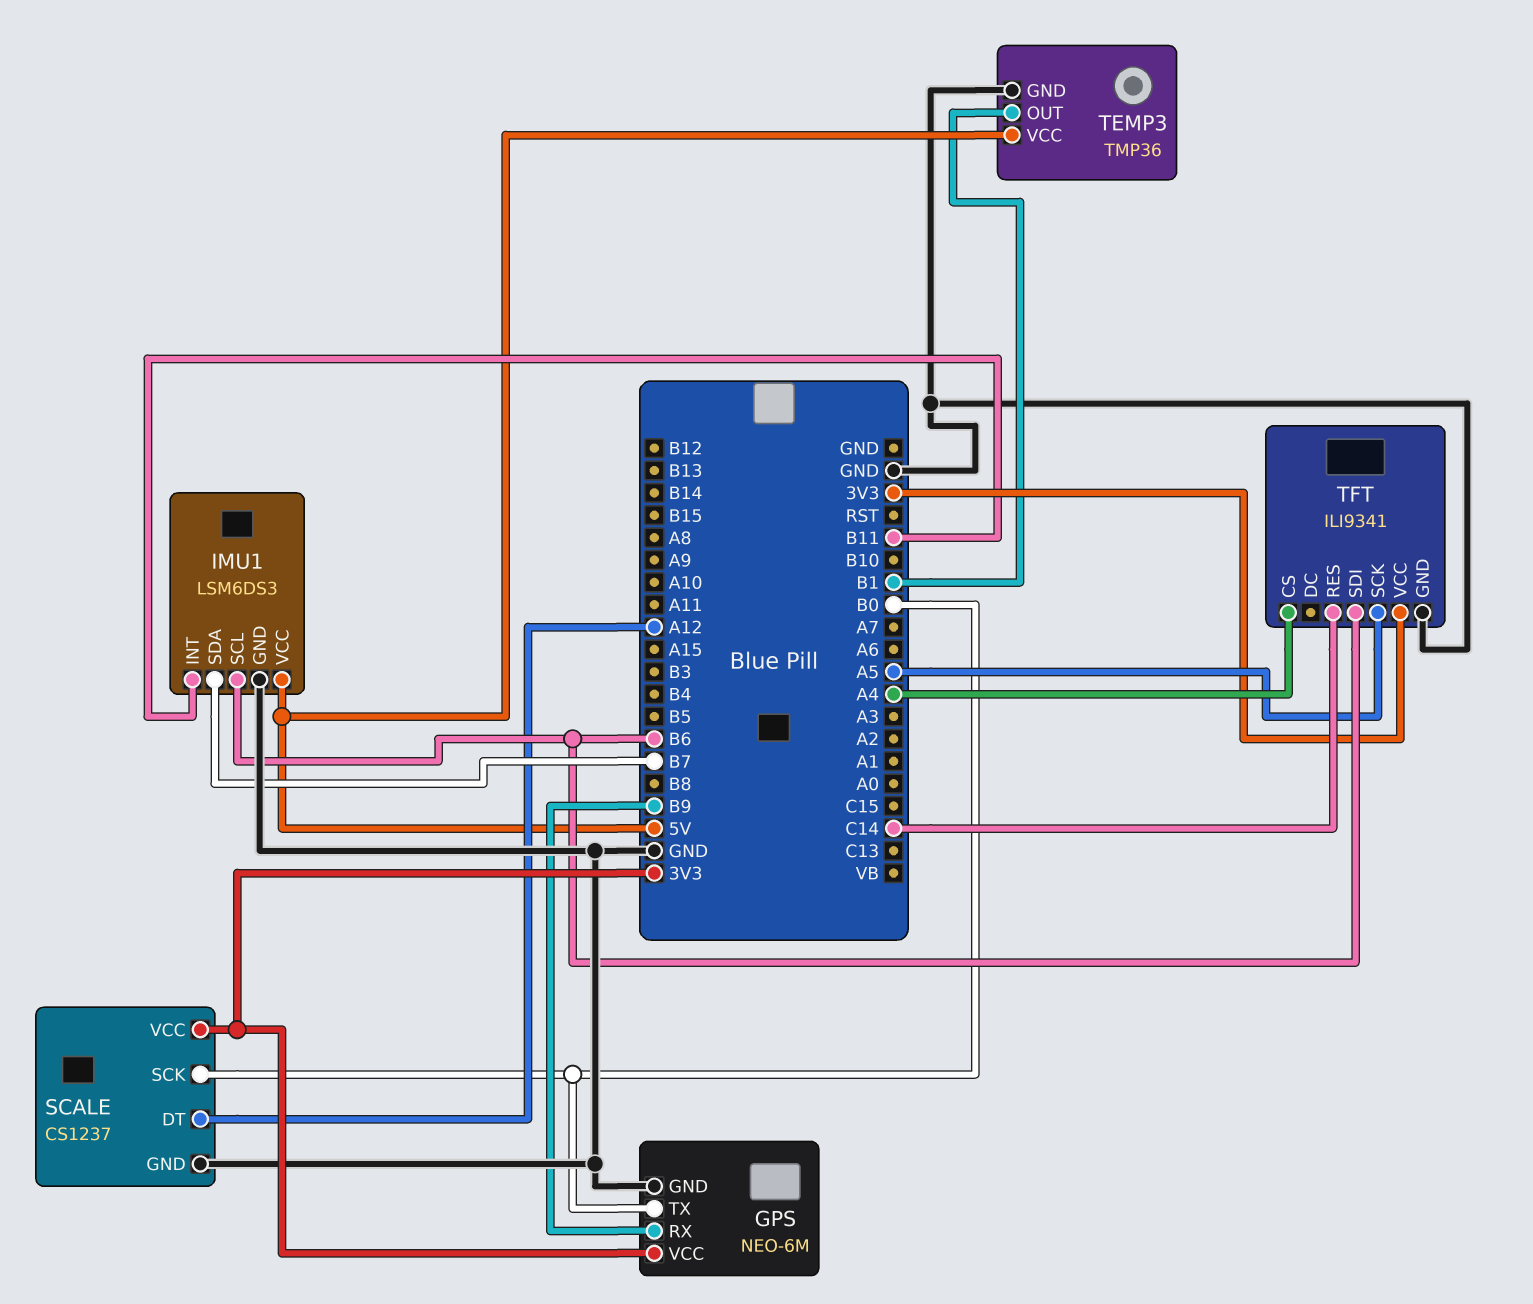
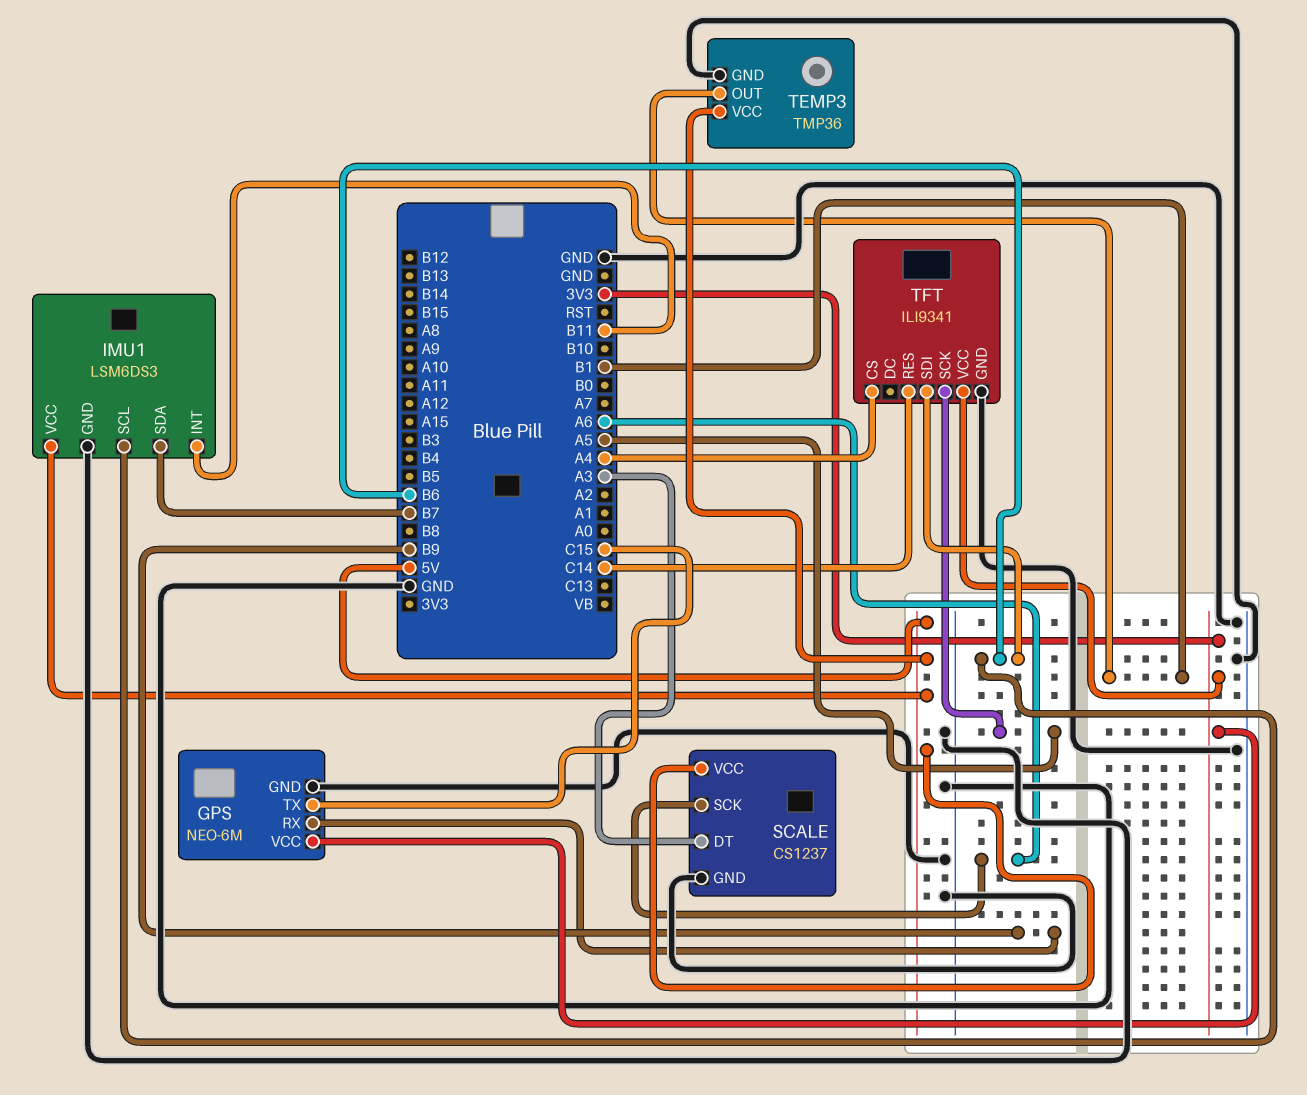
GPS pin TX: B0 -> C15
SCALE pin DT: A12 -> A3
SCALE pin SCK: B0 -> A6
SCALE pin VCC: 3V3 -> 5V

